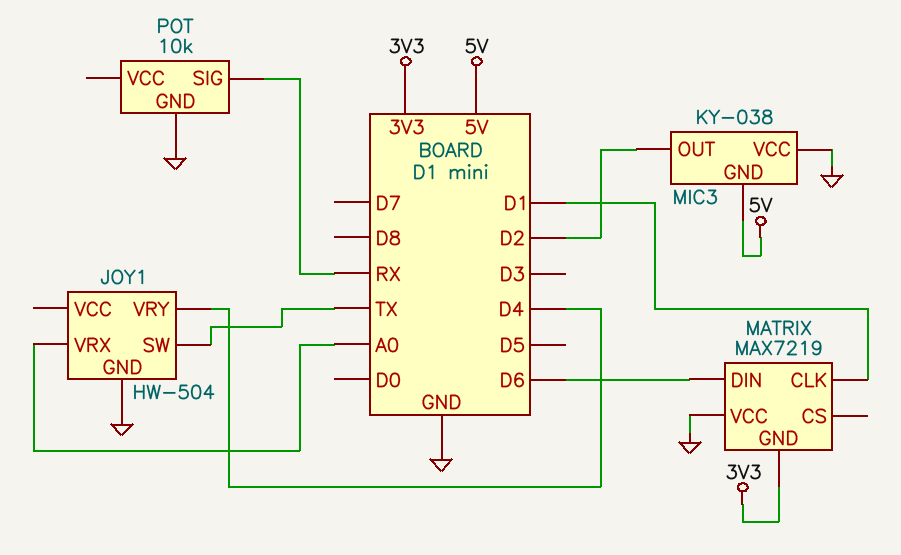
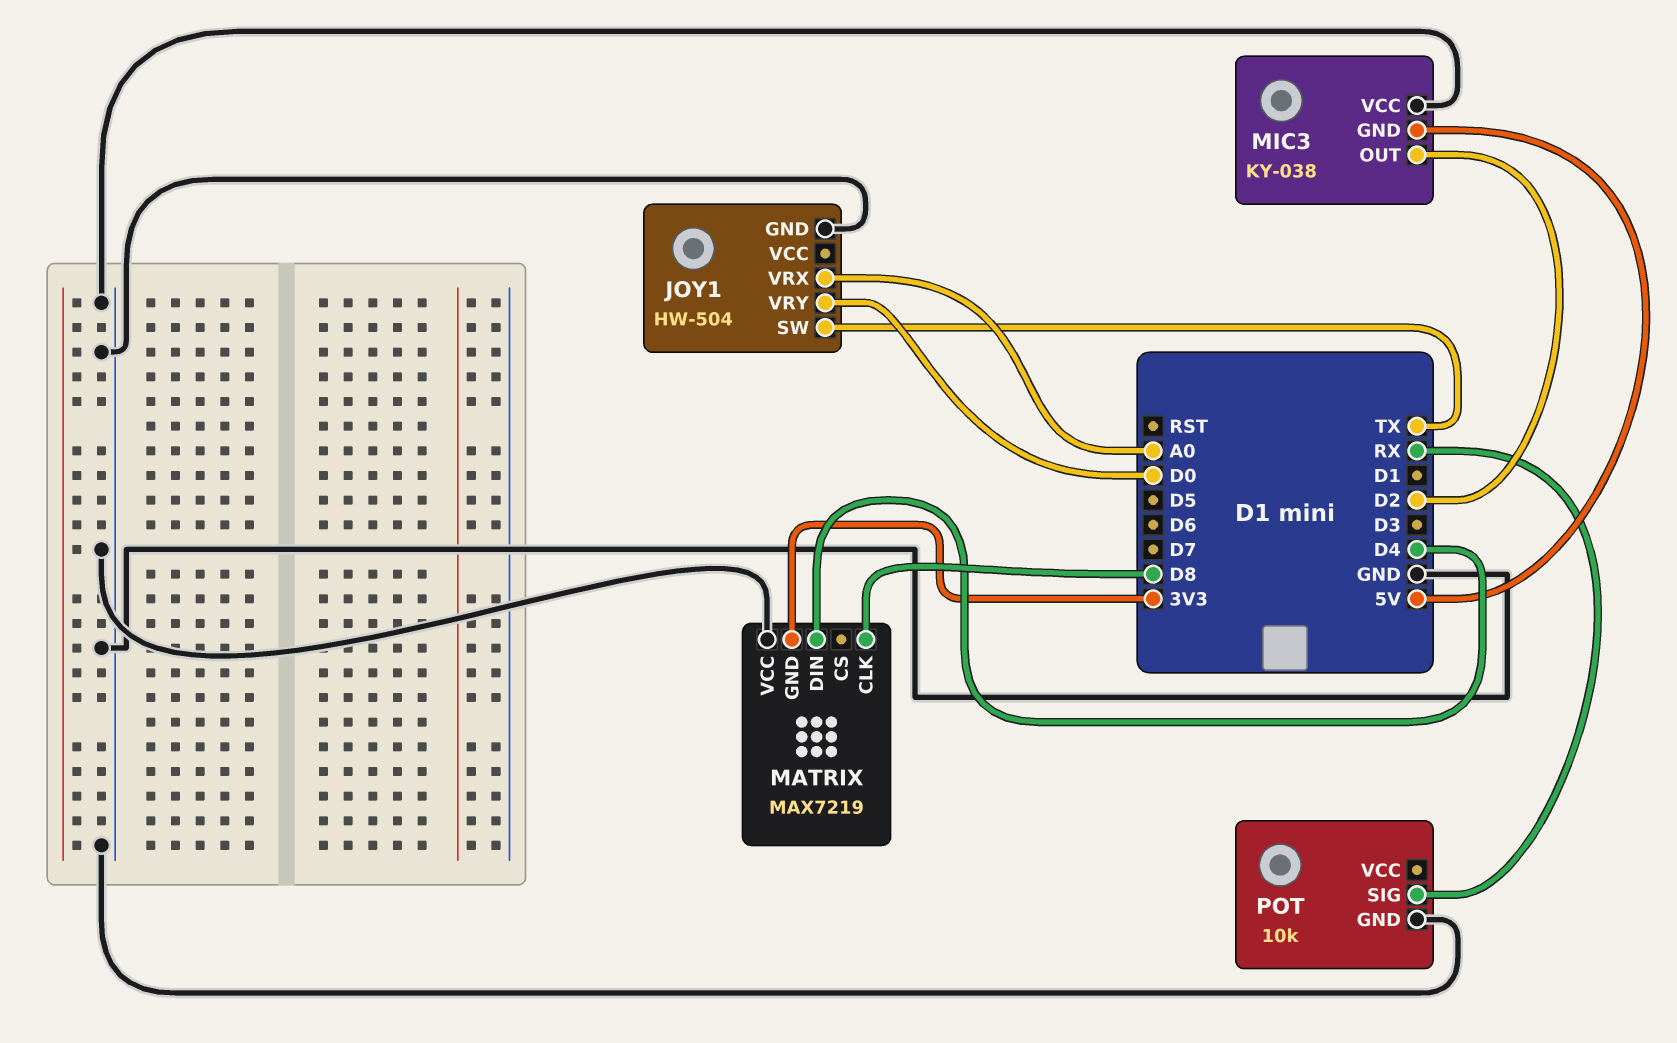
JOY1 pin VRY: D4 -> D0
MATRIX pin CLK: D1 -> D8
MATRIX pin DIN: D6 -> D4

